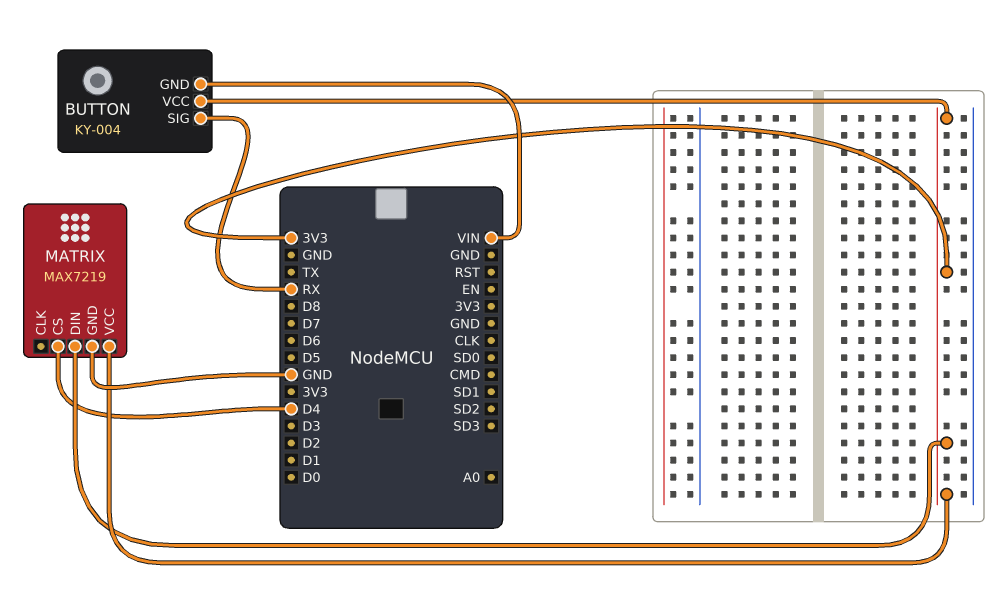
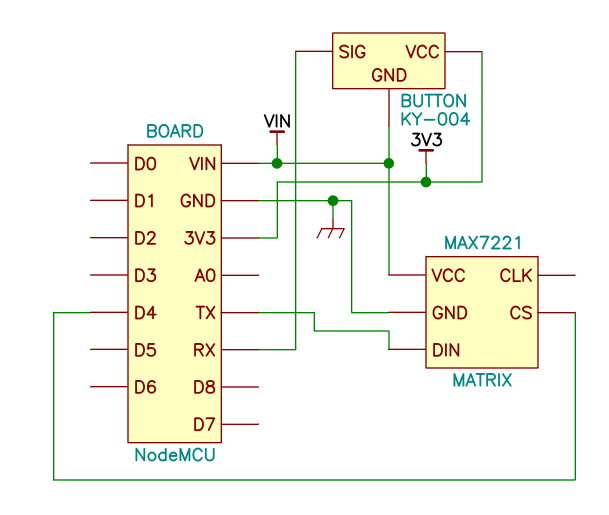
MATRIX: MAX7219 -> MAX7221
MATRIX pin DIN: 3V3 -> TX
MATRIX pin VCC: 3V3 -> VIN

